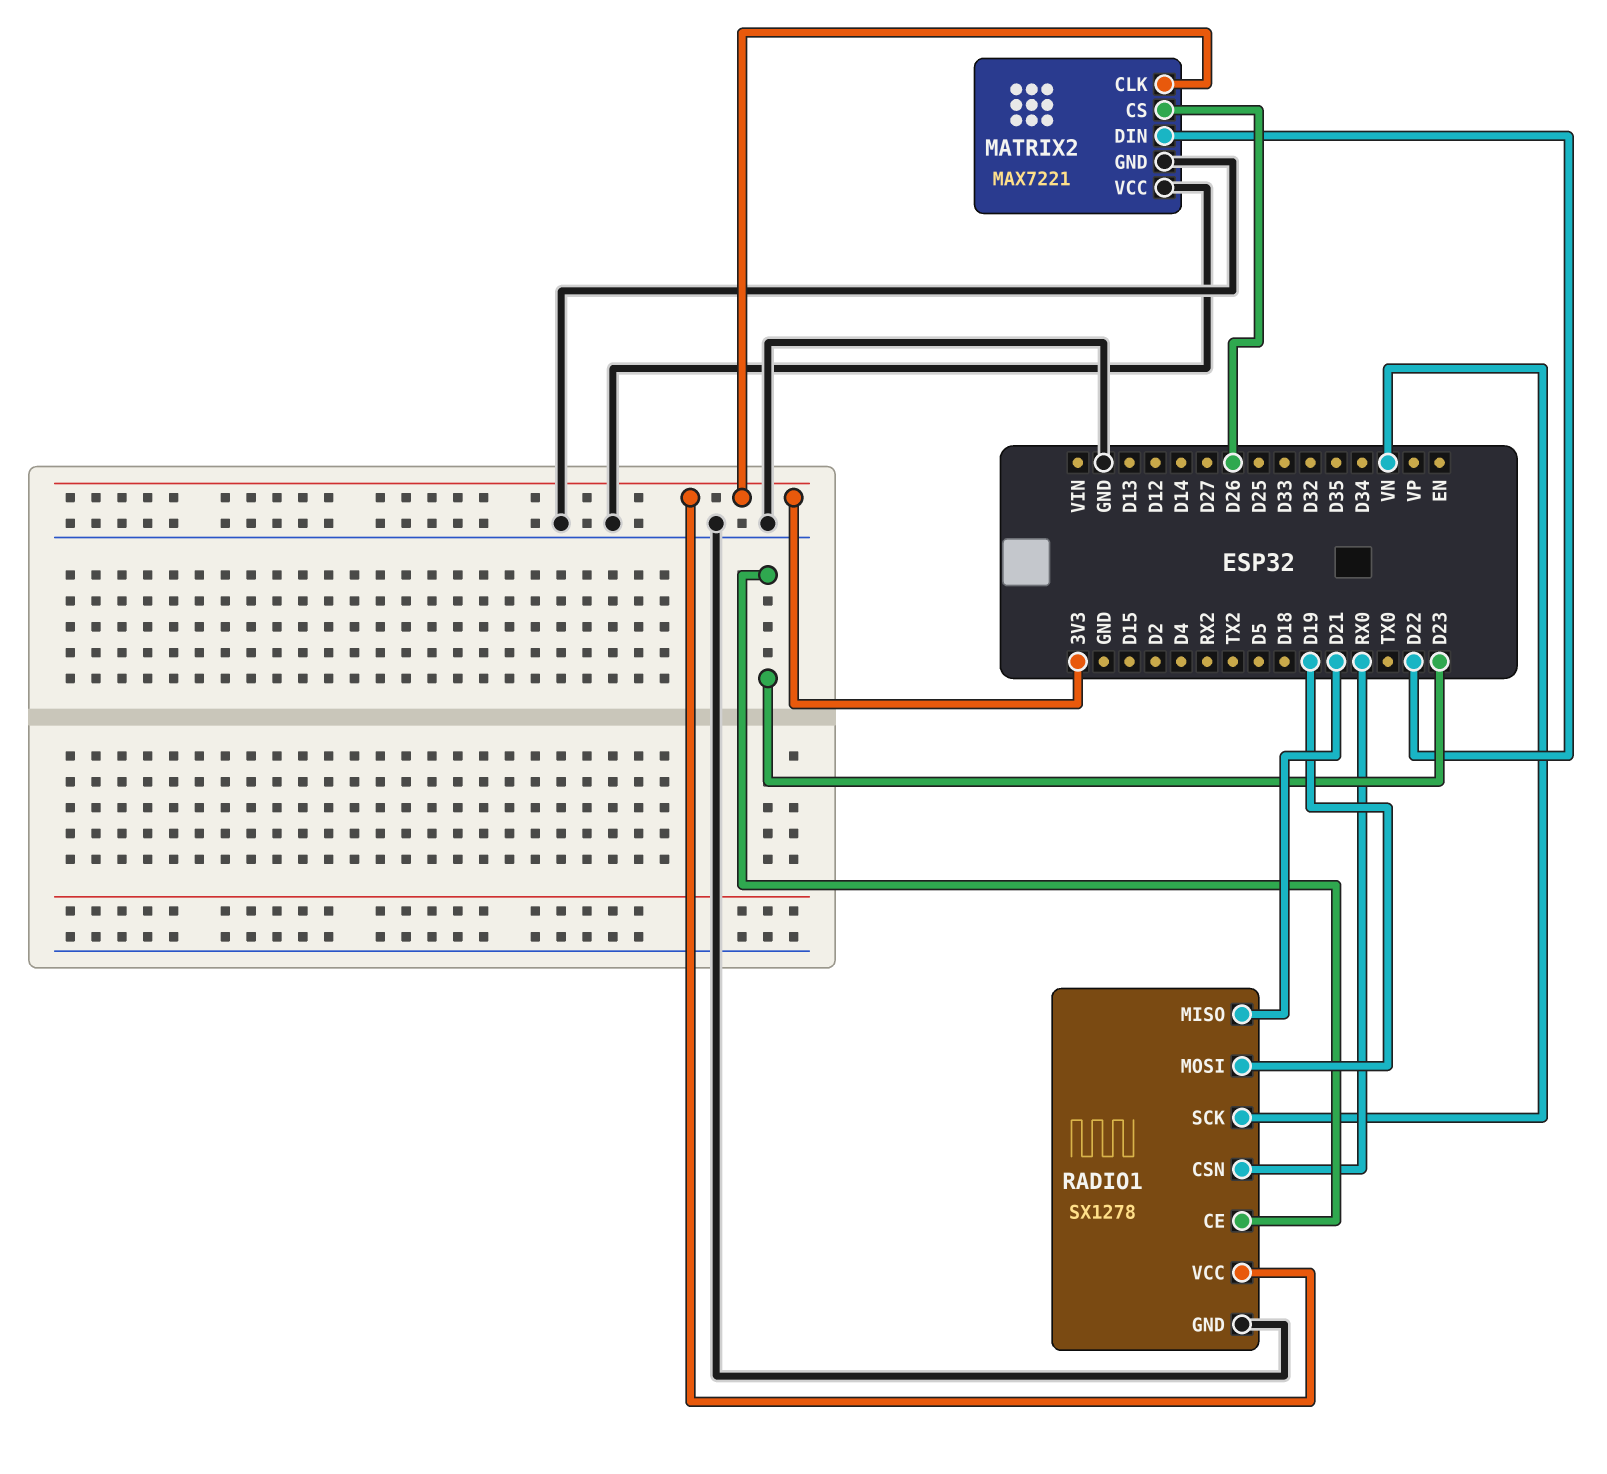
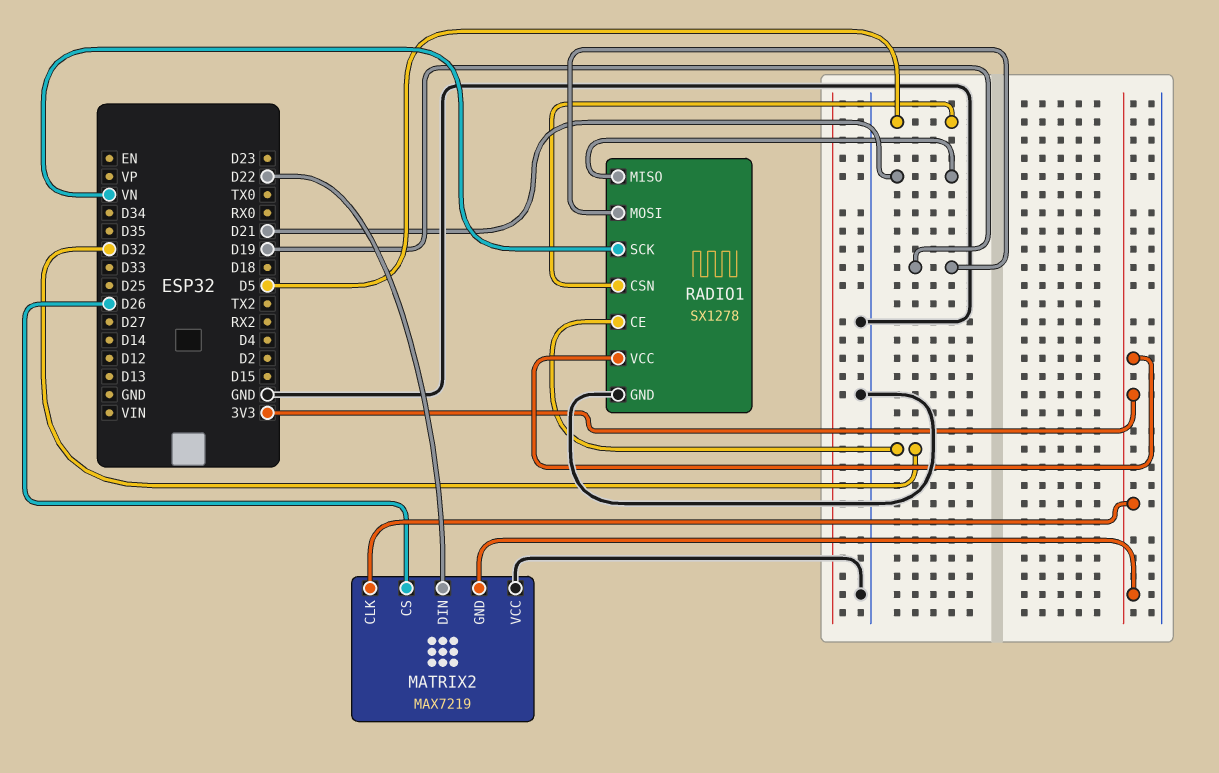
MATRIX2: MAX7221 -> MAX7219
MATRIX2 pin GND: GND -> 3V3
RADIO1 pin CE: D23 -> D32
RADIO1 pin CSN: RX0 -> D5

